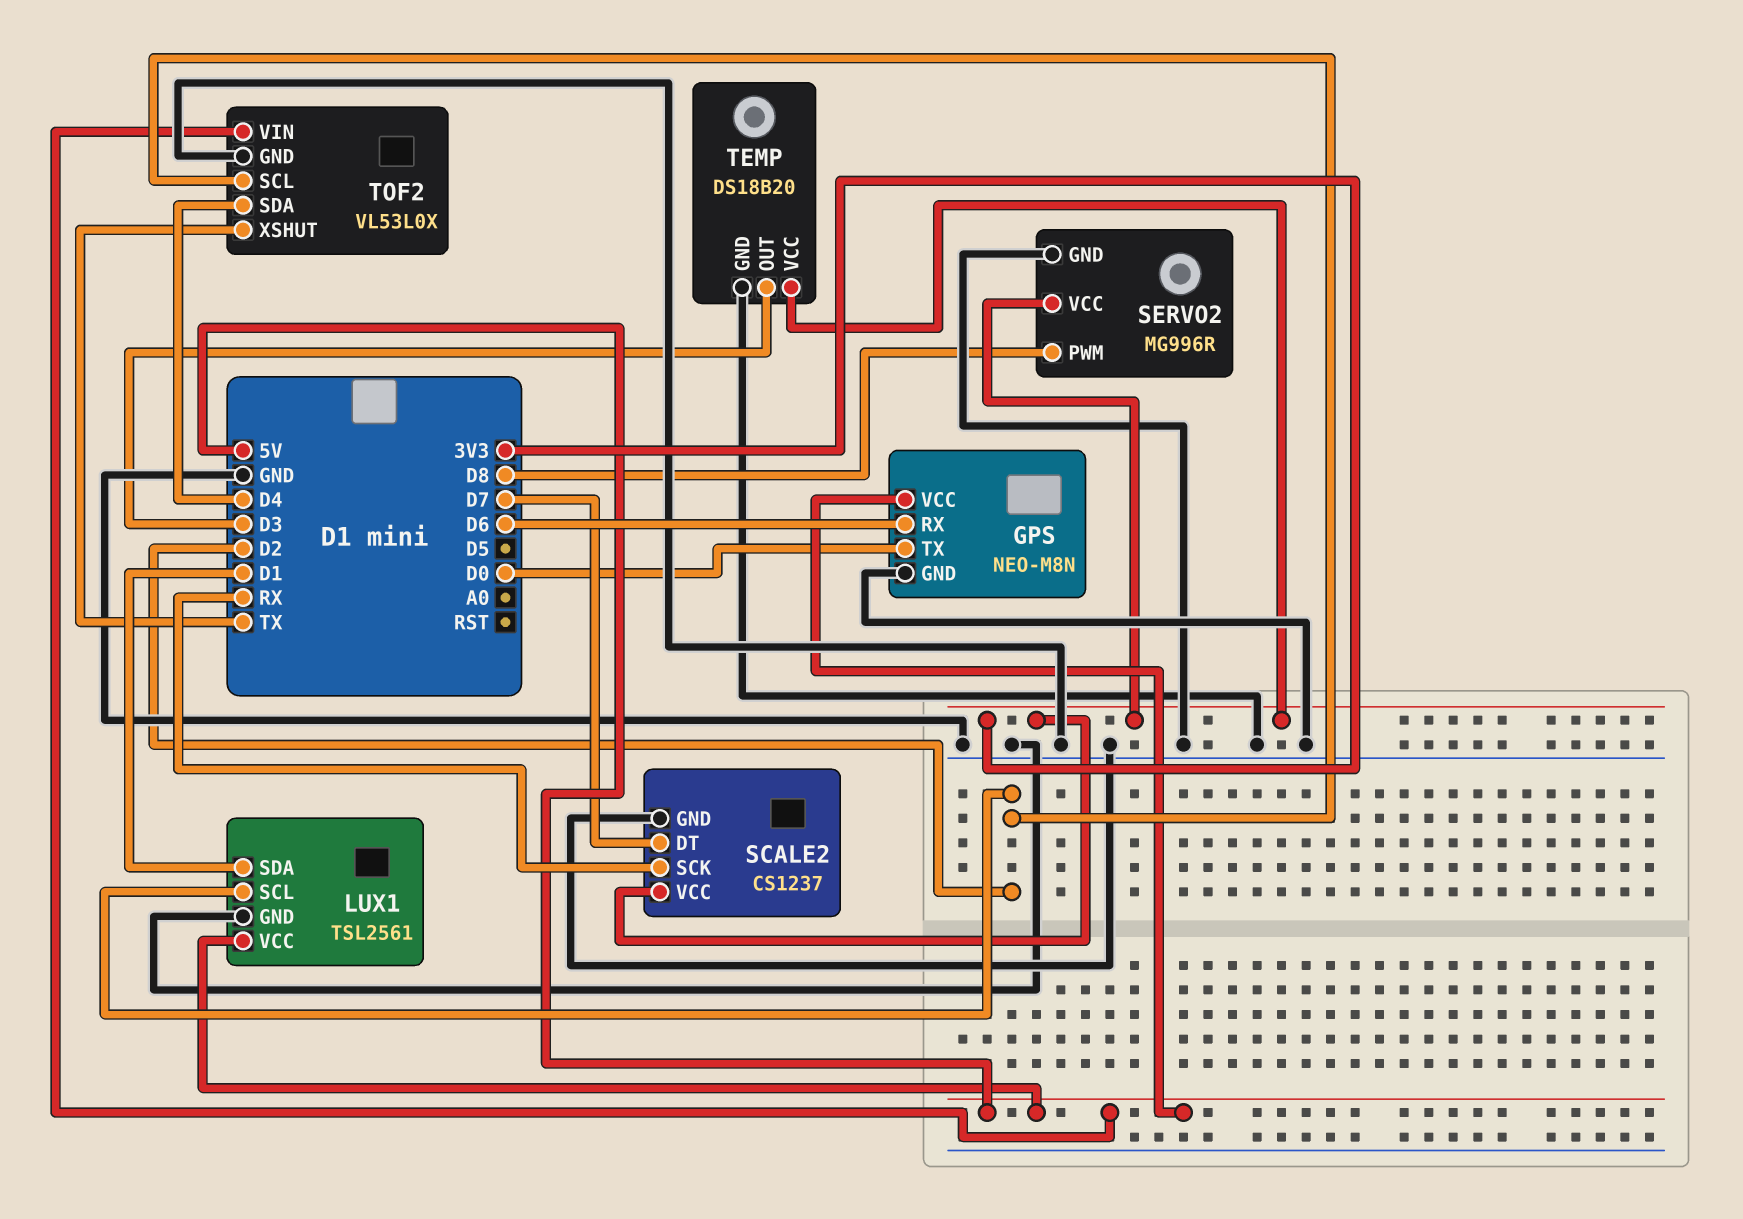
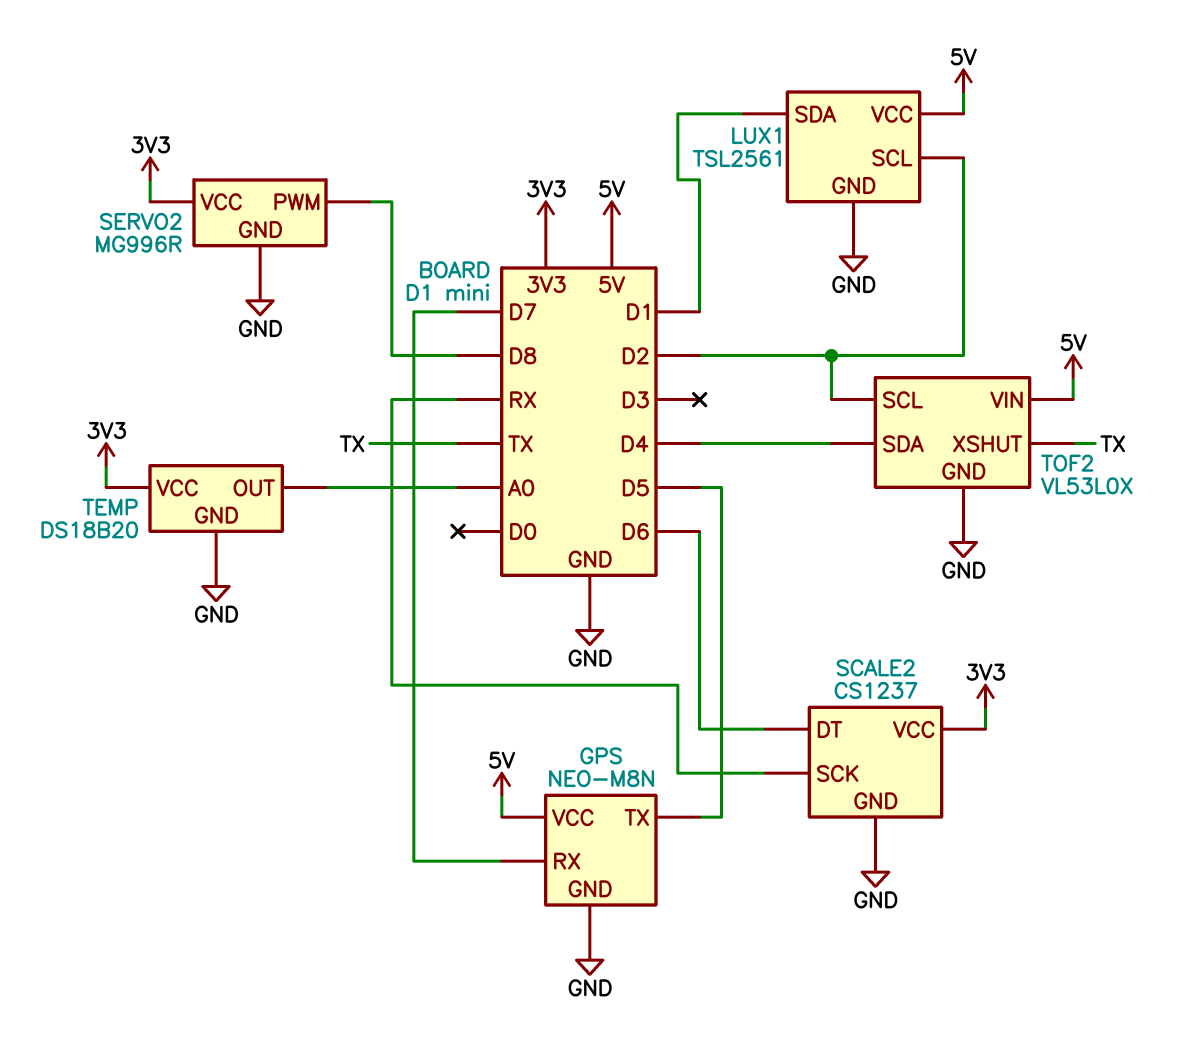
GPS pin RX: D6 -> D7
GPS pin TX: D0 -> D5
SCALE2 pin DT: D7 -> D6
TEMP pin OUT: D3 -> A0

